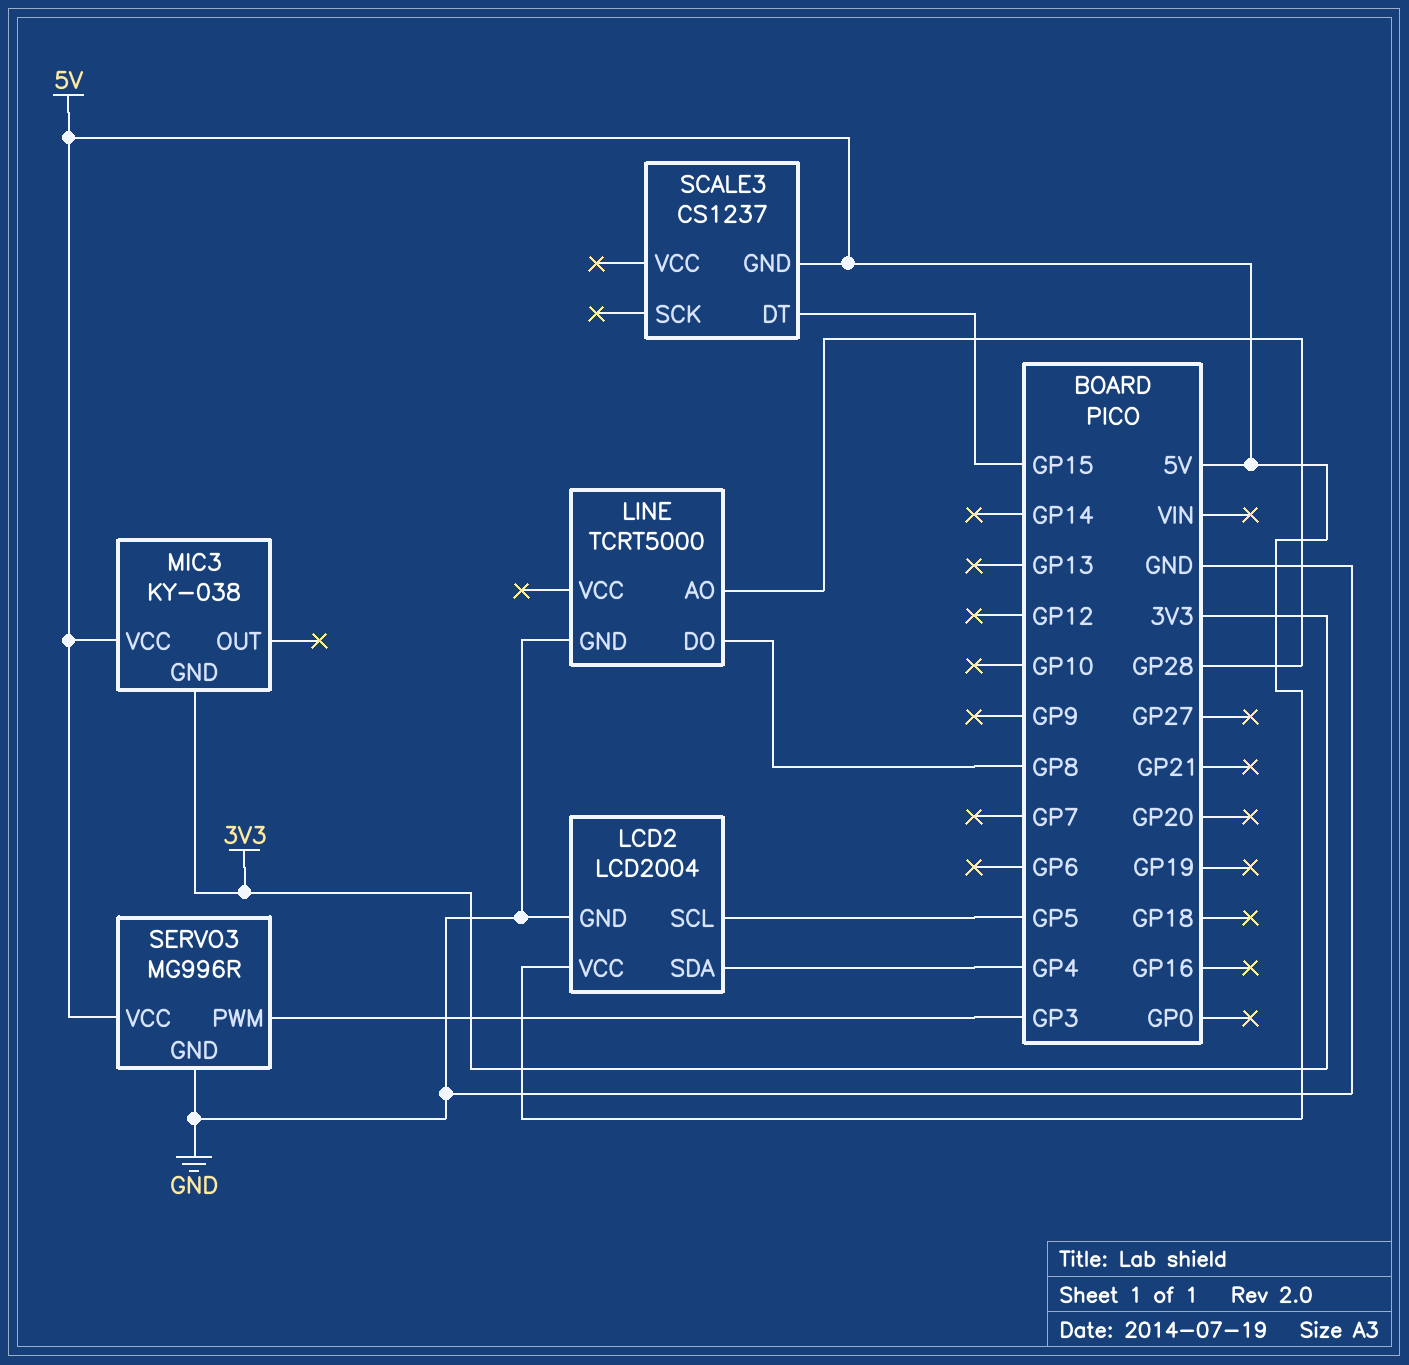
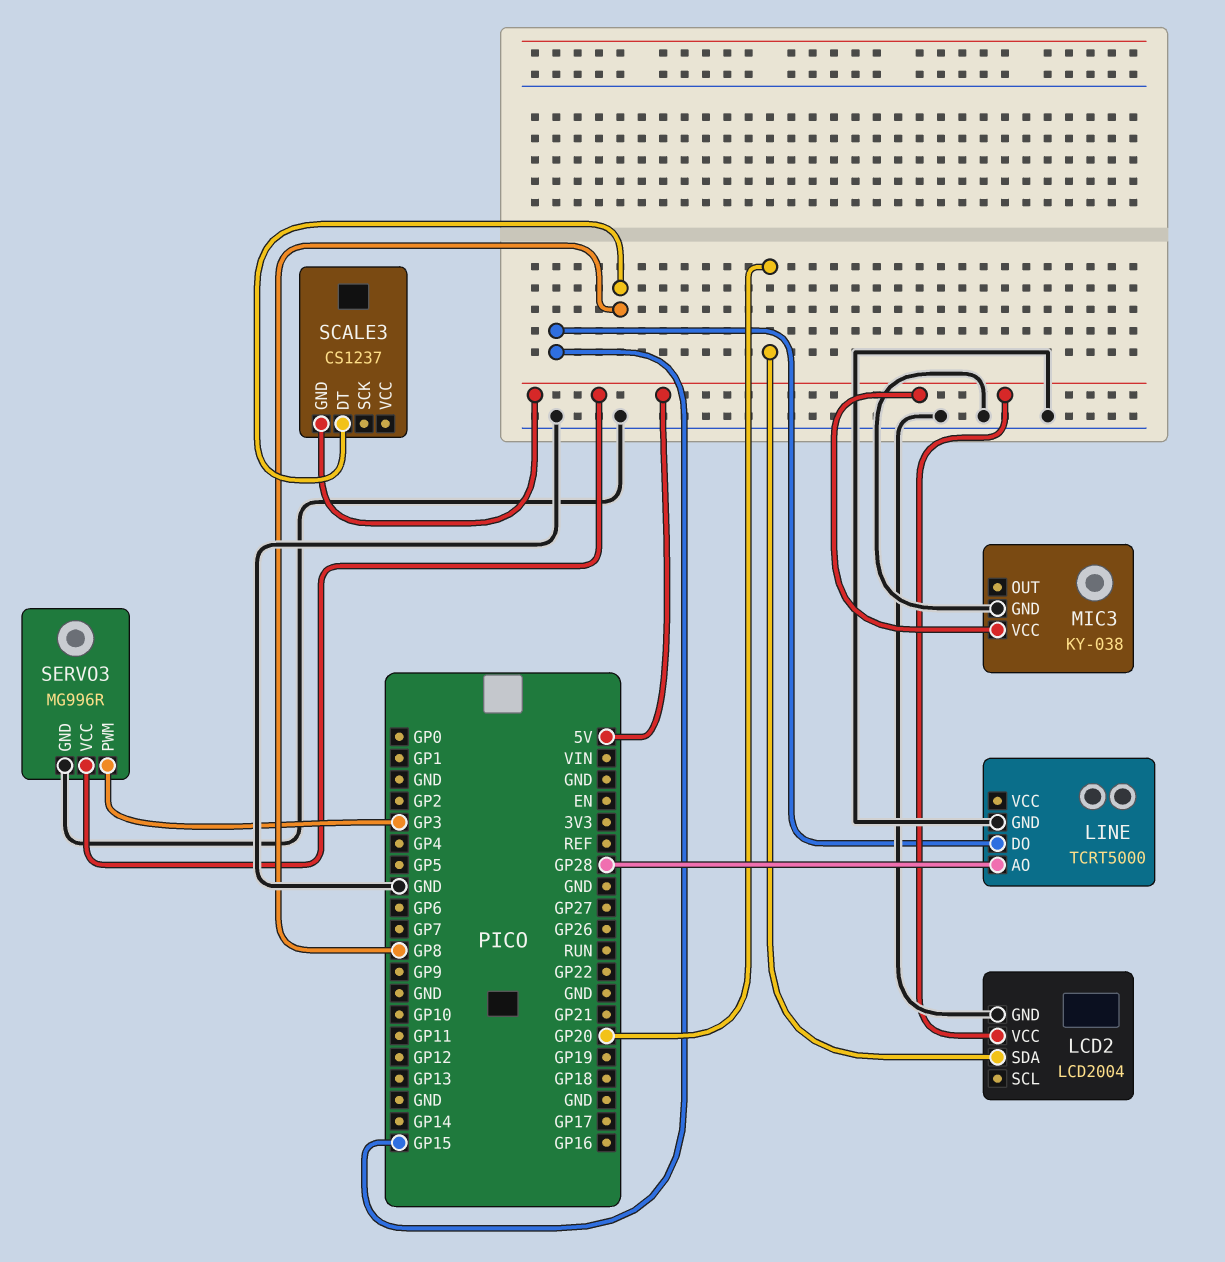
LCD2 pin SCL: GP5 -> none
LCD2 pin SDA: GP4 -> GP20
LINE pin DO: GP8 -> GP15
MIC3 pin GND: 3V3 -> GND
SCALE3 pin DT: GP15 -> GP8

